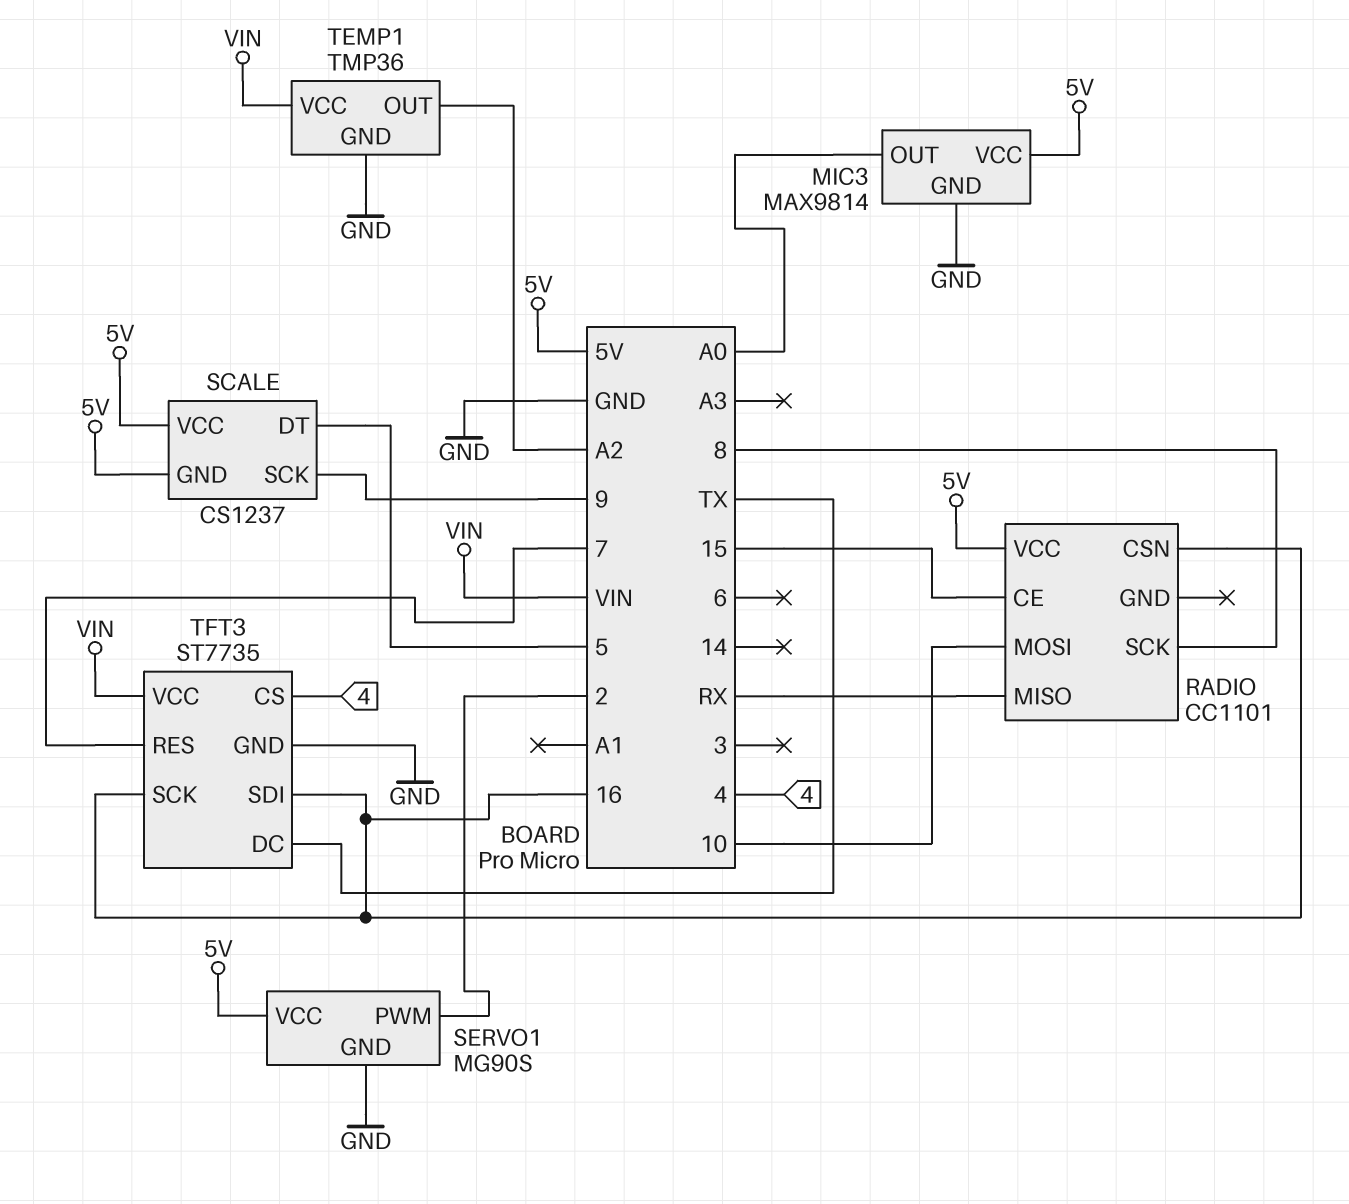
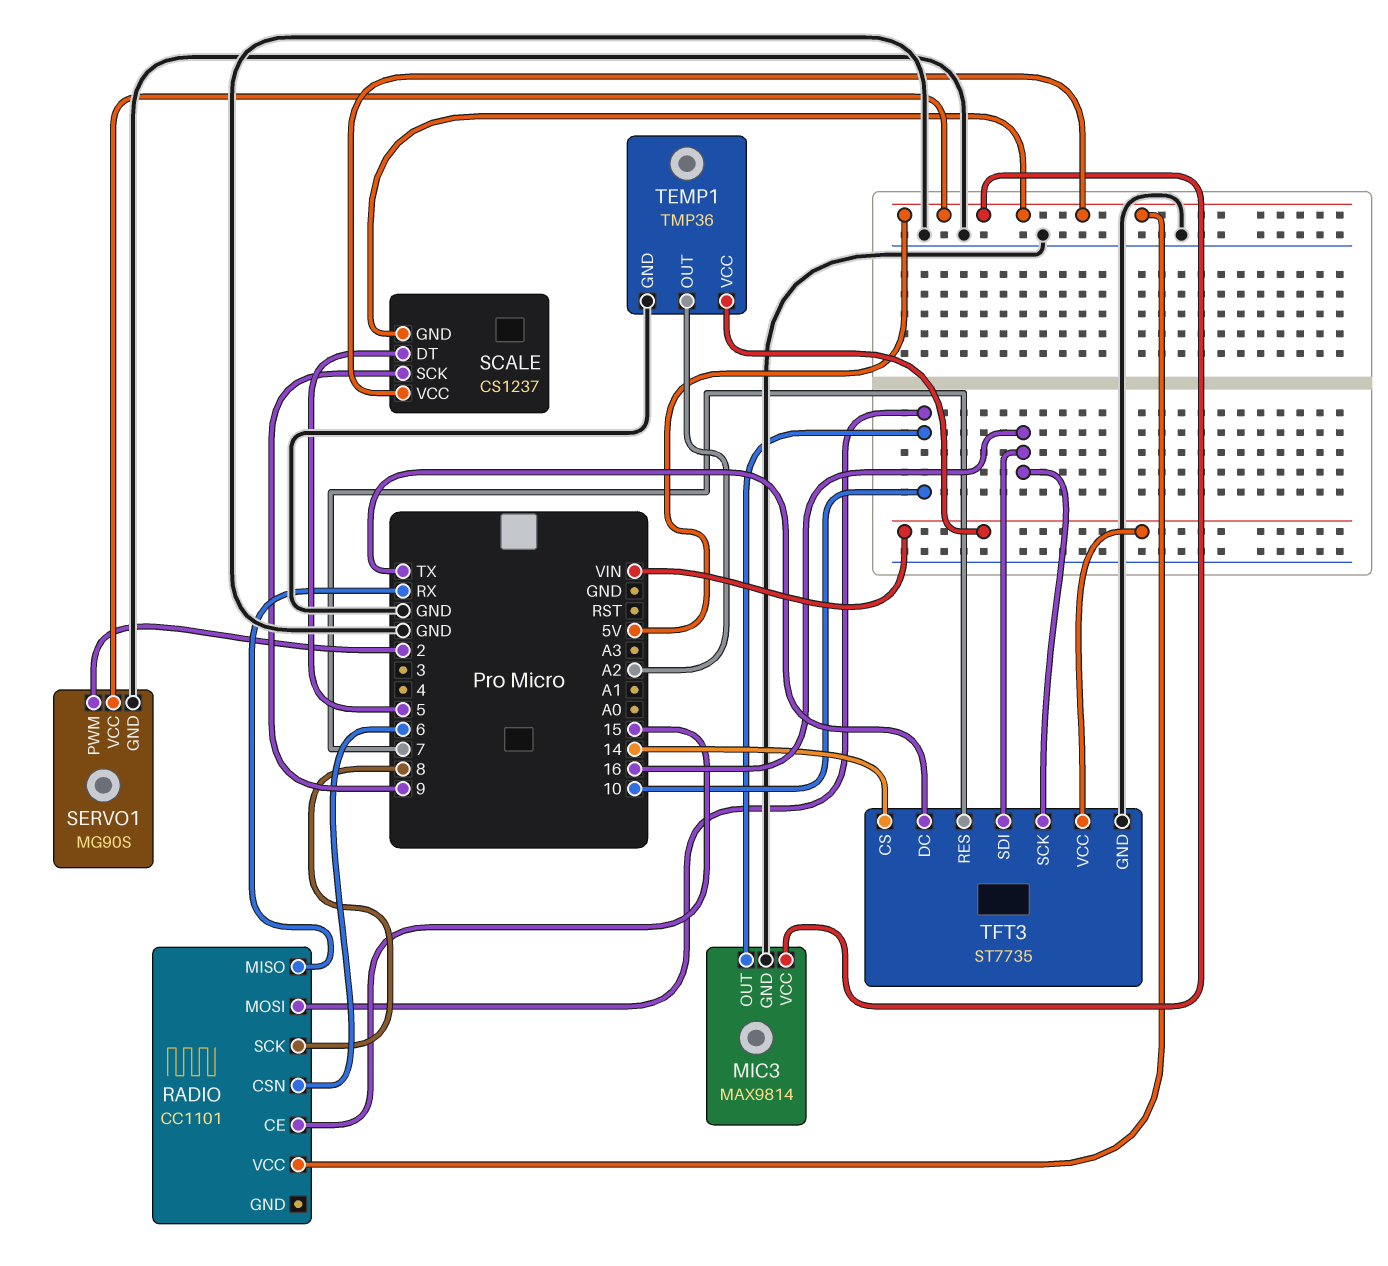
MIC3 pin OUT: A0 -> 10
RADIO pin CSN: 16 -> 6
TFT3 pin CS: 4 -> 14

